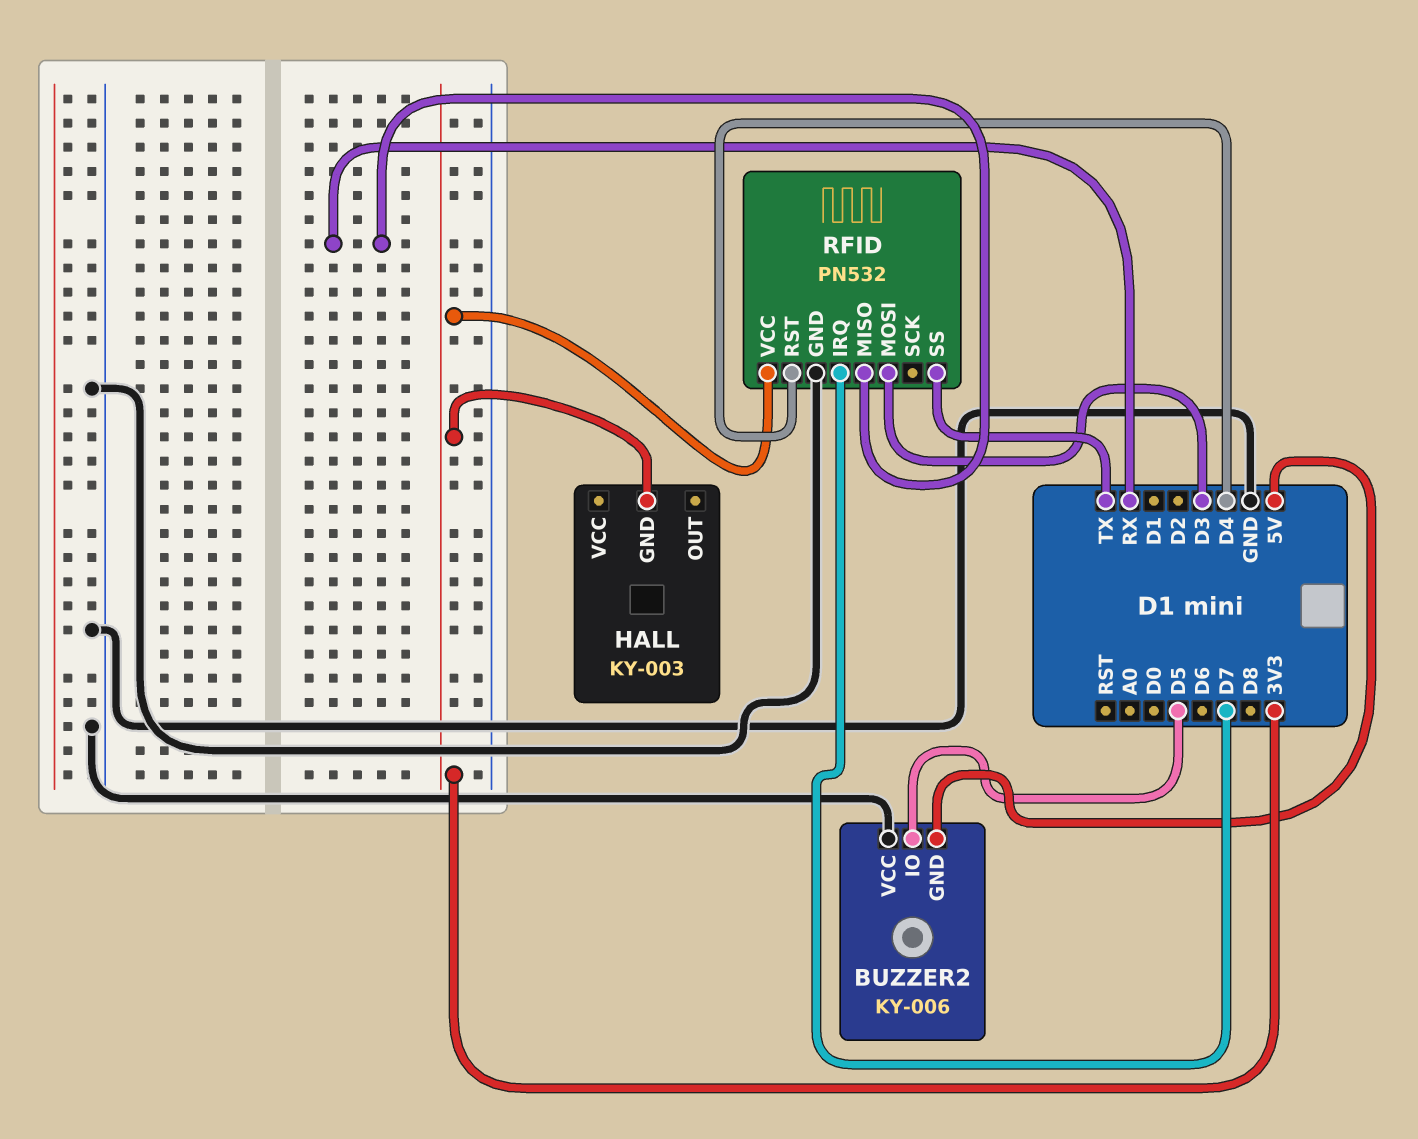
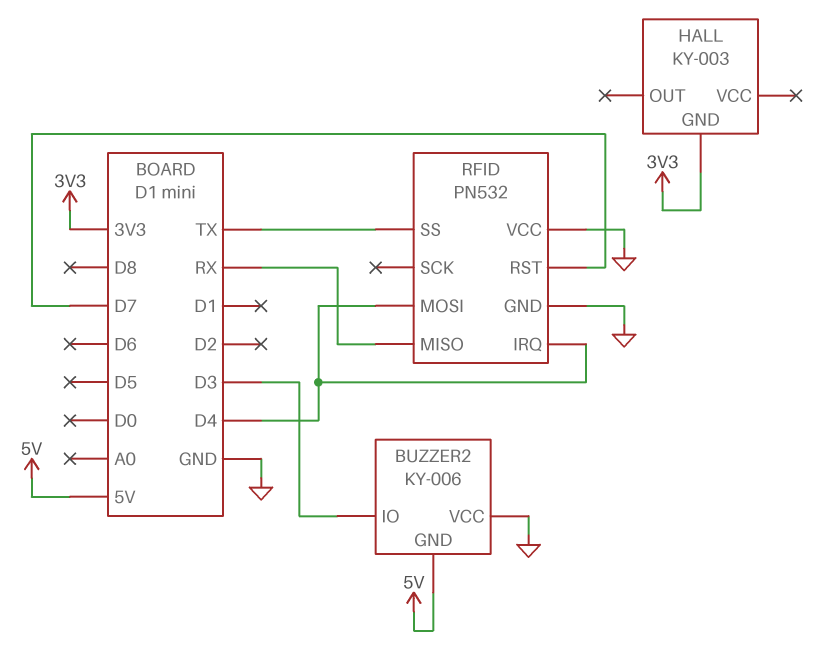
BUZZER2 pin IO: D5 -> D3
RFID pin IRQ: D7 -> D4
RFID pin MOSI: D3 -> D4
RFID pin RST: D4 -> D7
RFID pin VCC: 3V3 -> GND

